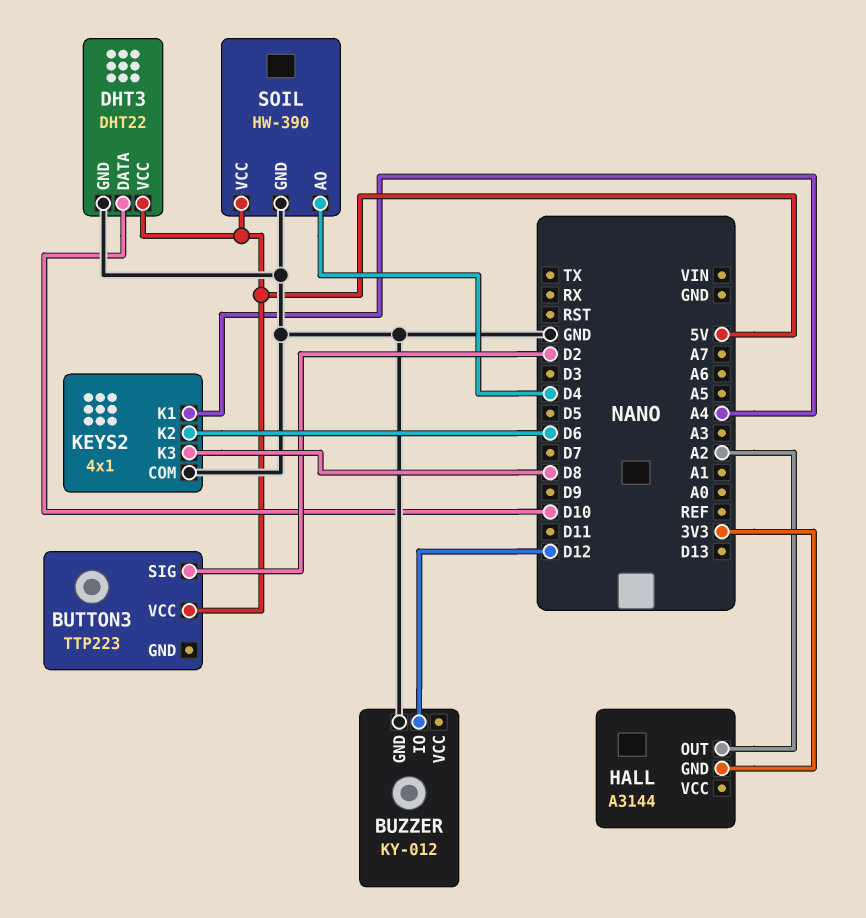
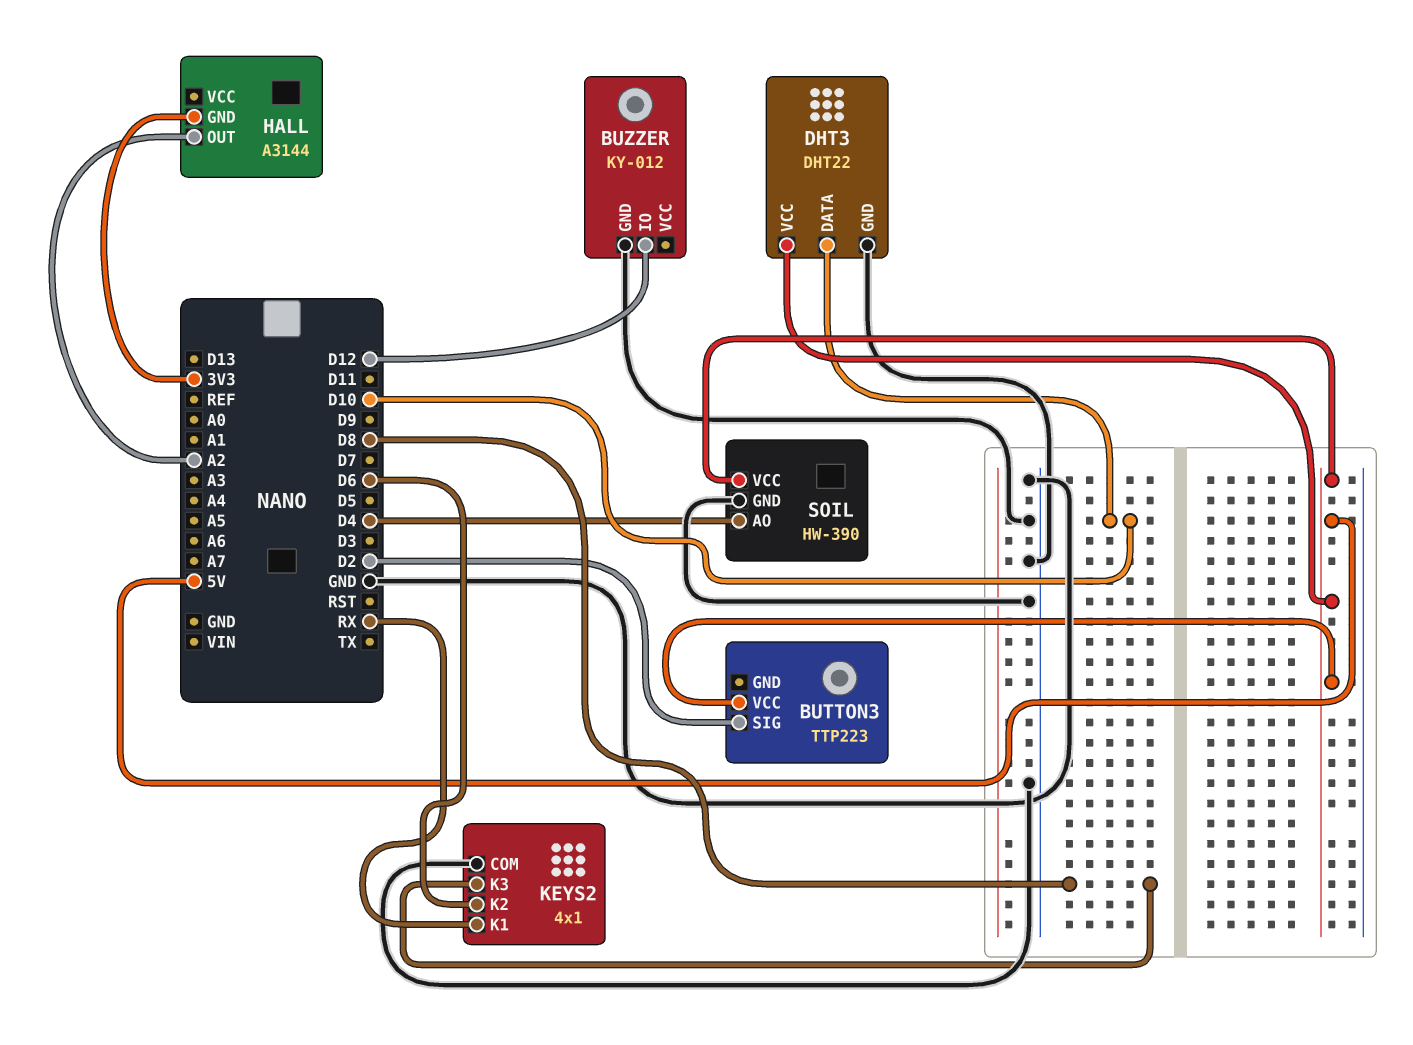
KEYS2 pin K1: A4 -> RX

